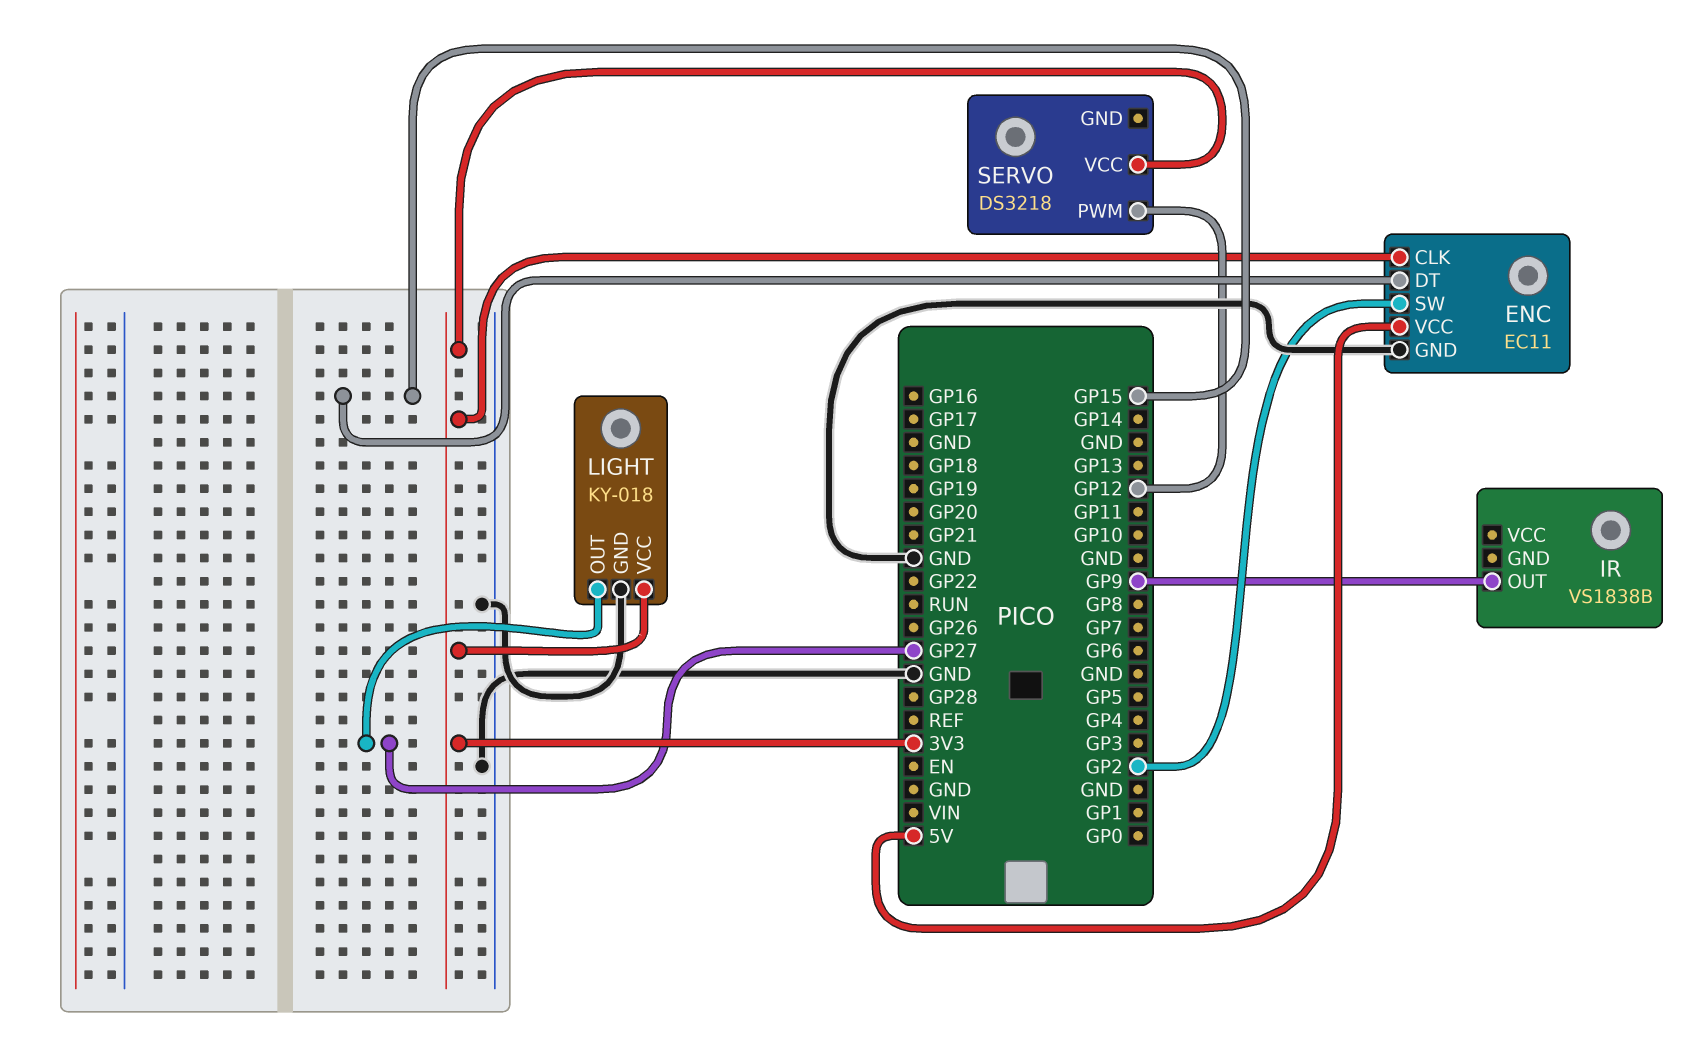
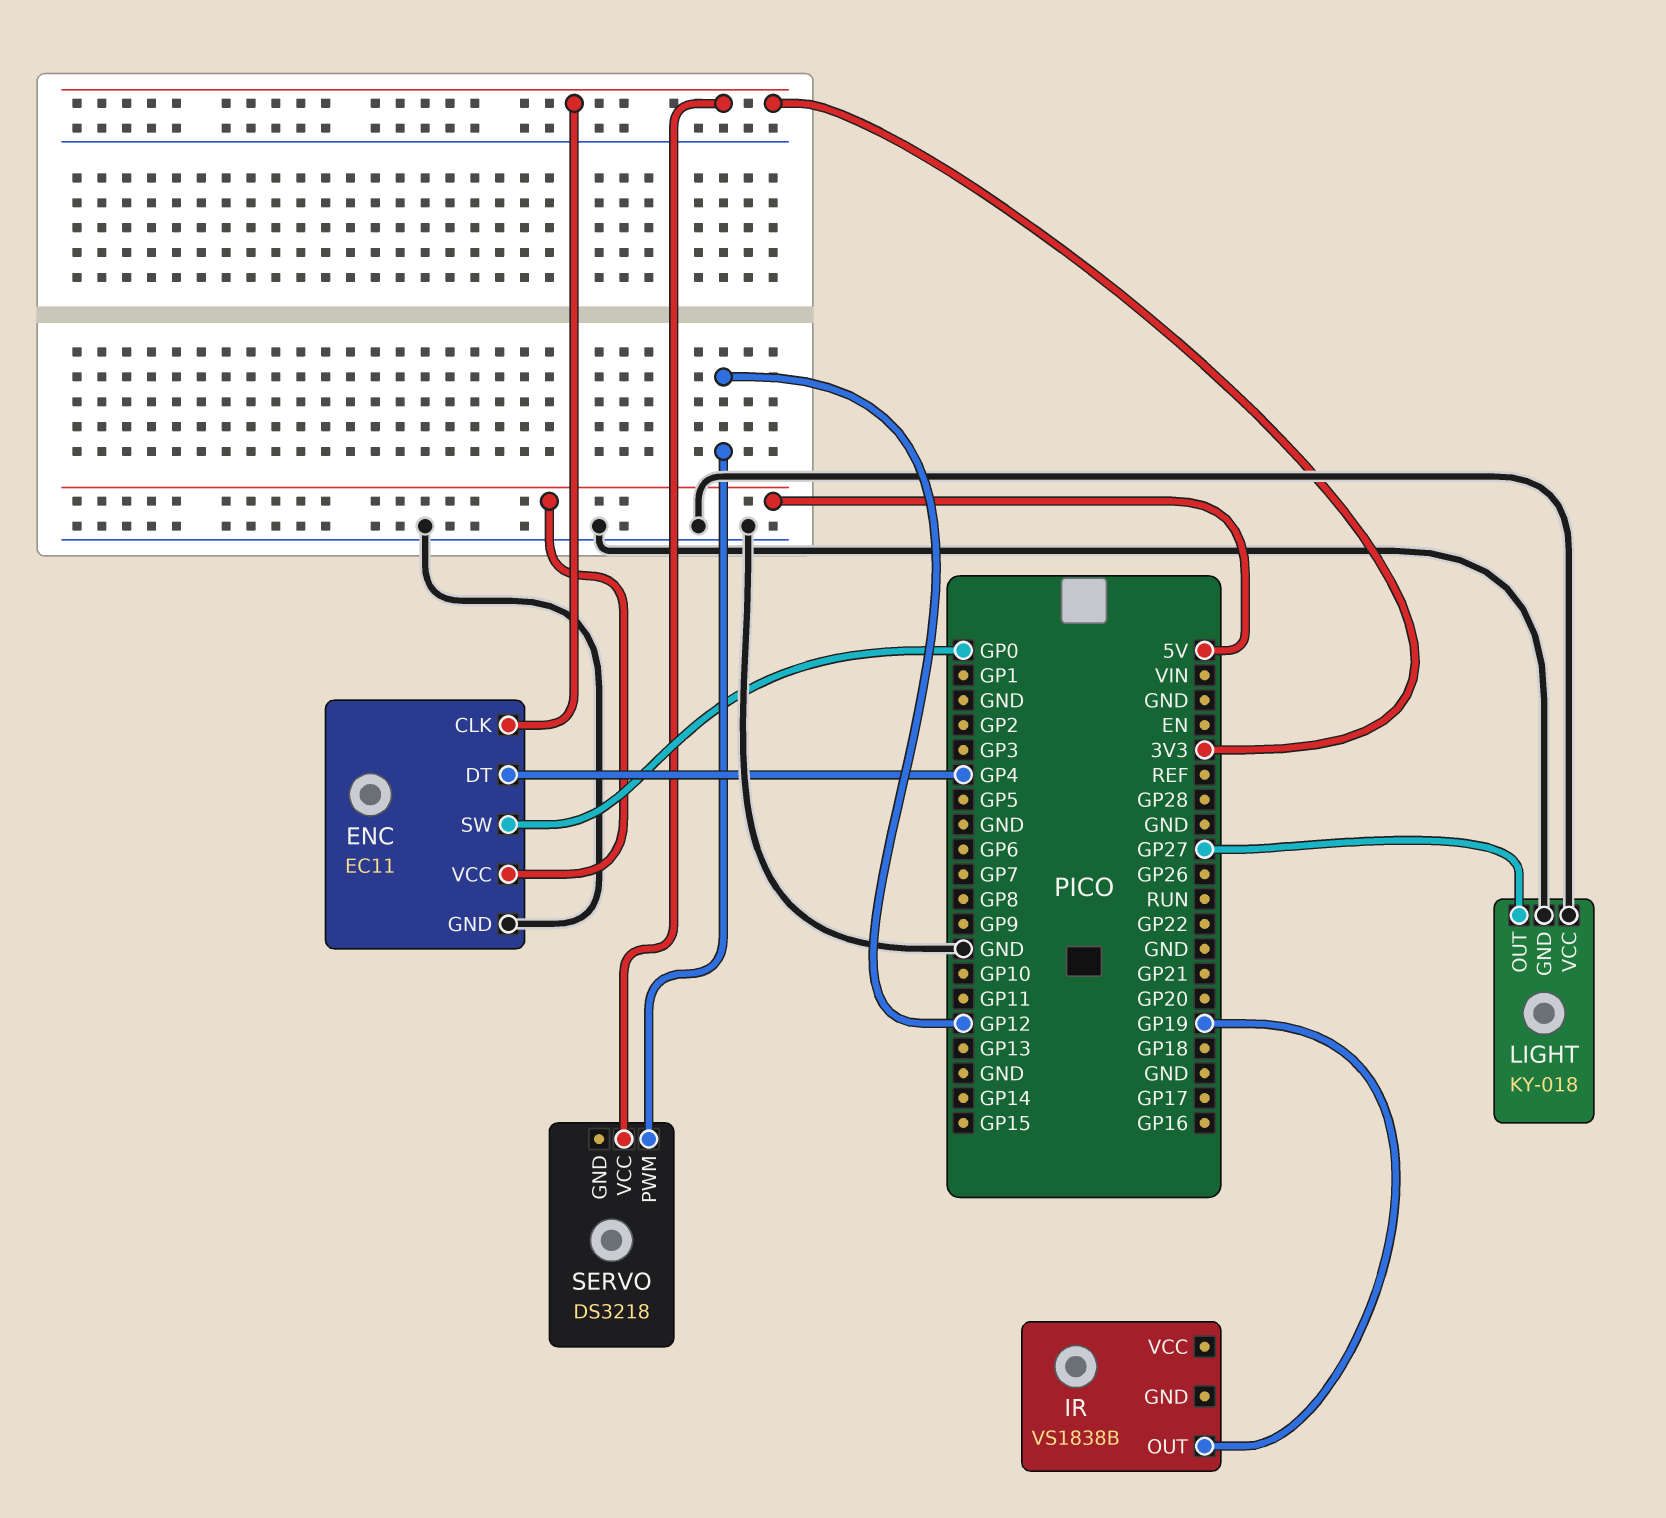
ENC pin DT: GP15 -> GP4
ENC pin SW: GP2 -> GP0
IR pin OUT: GP9 -> GP19
LIGHT pin VCC: 3V3 -> GND

